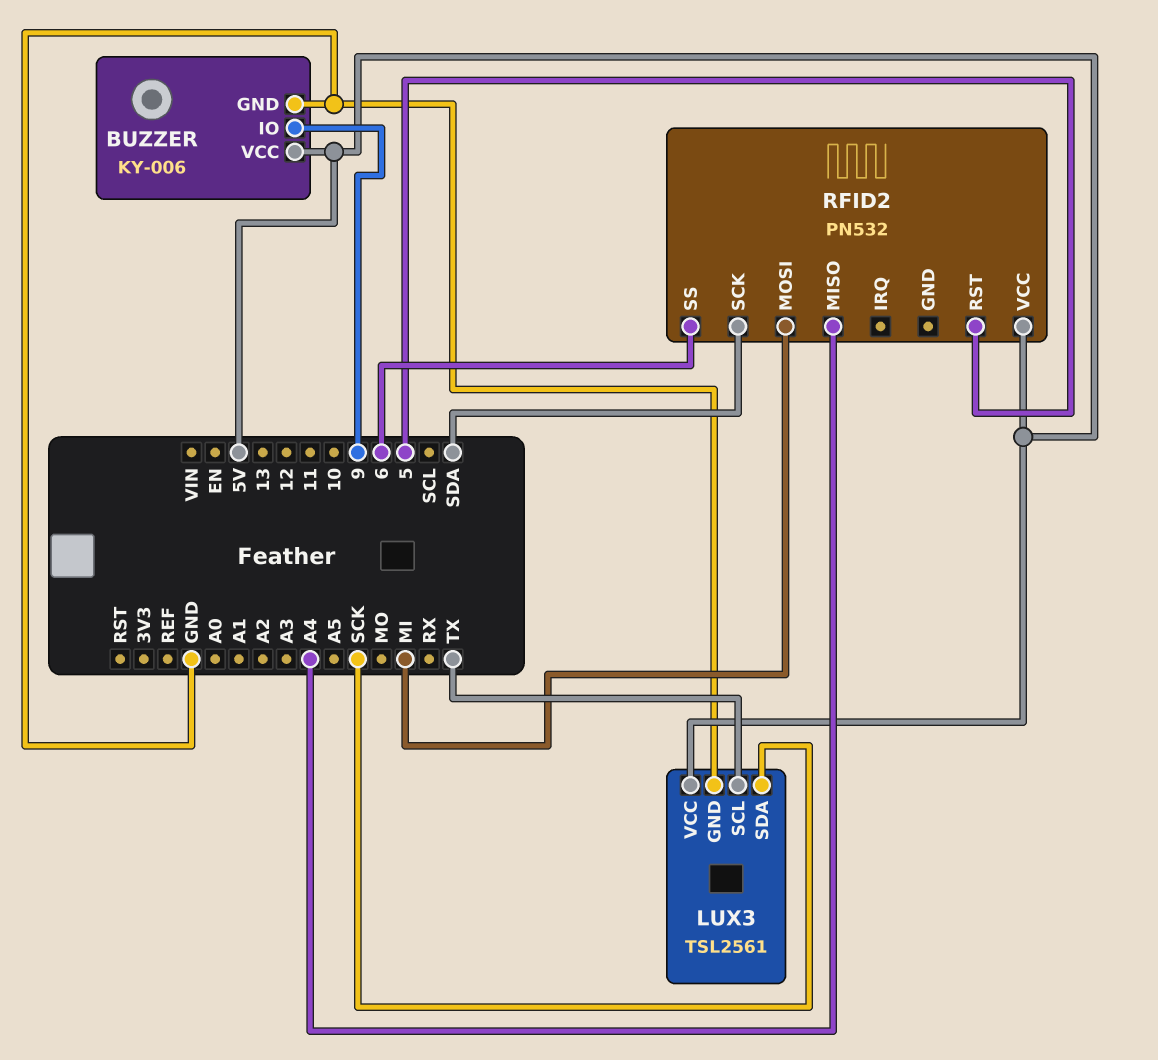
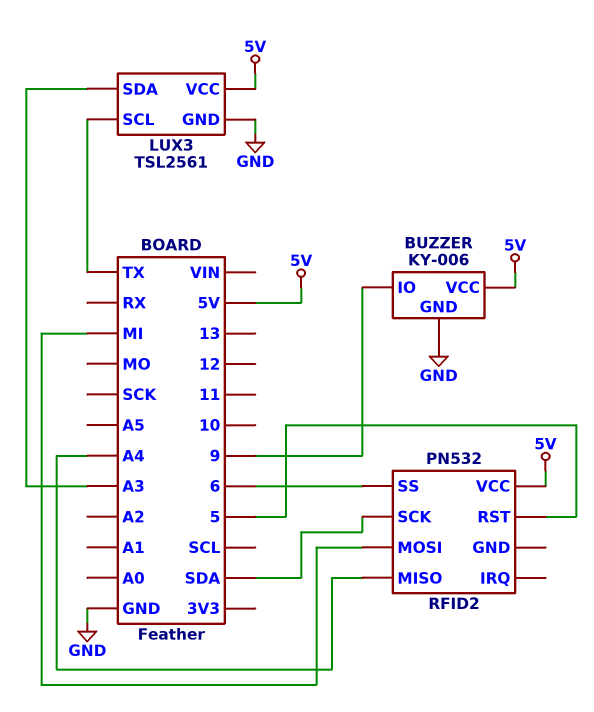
LUX3 pin SDA: SCK -> A3

